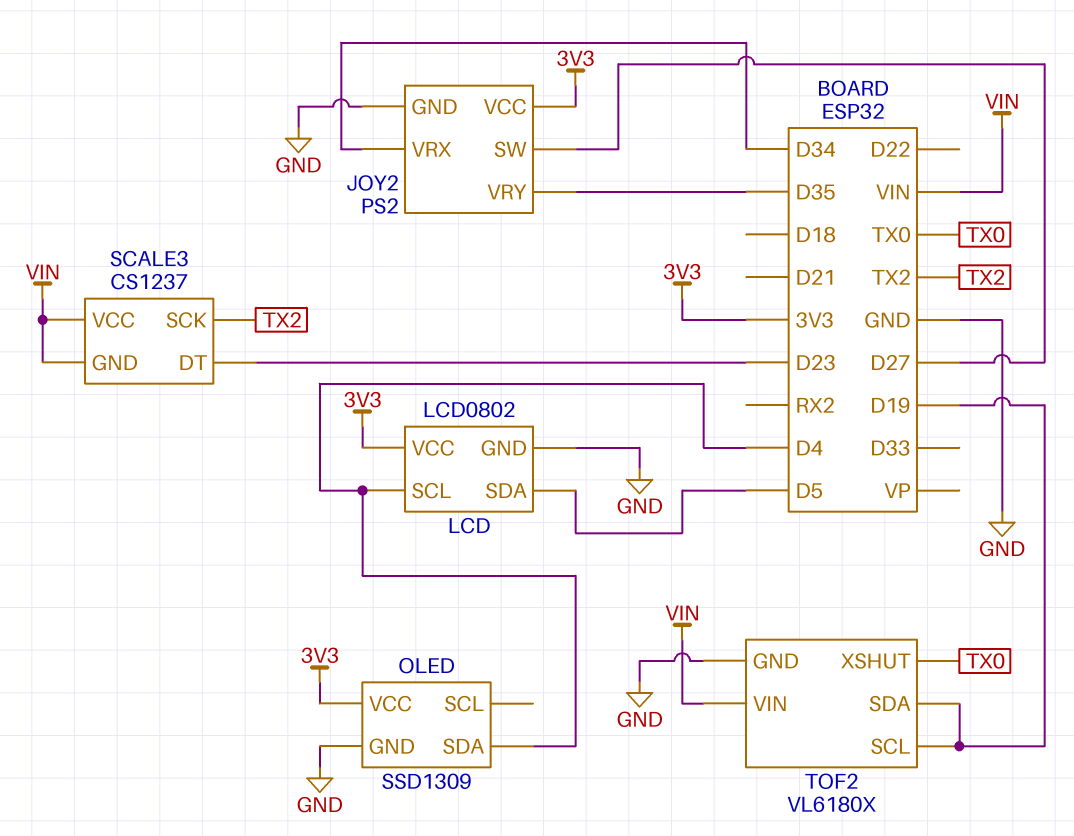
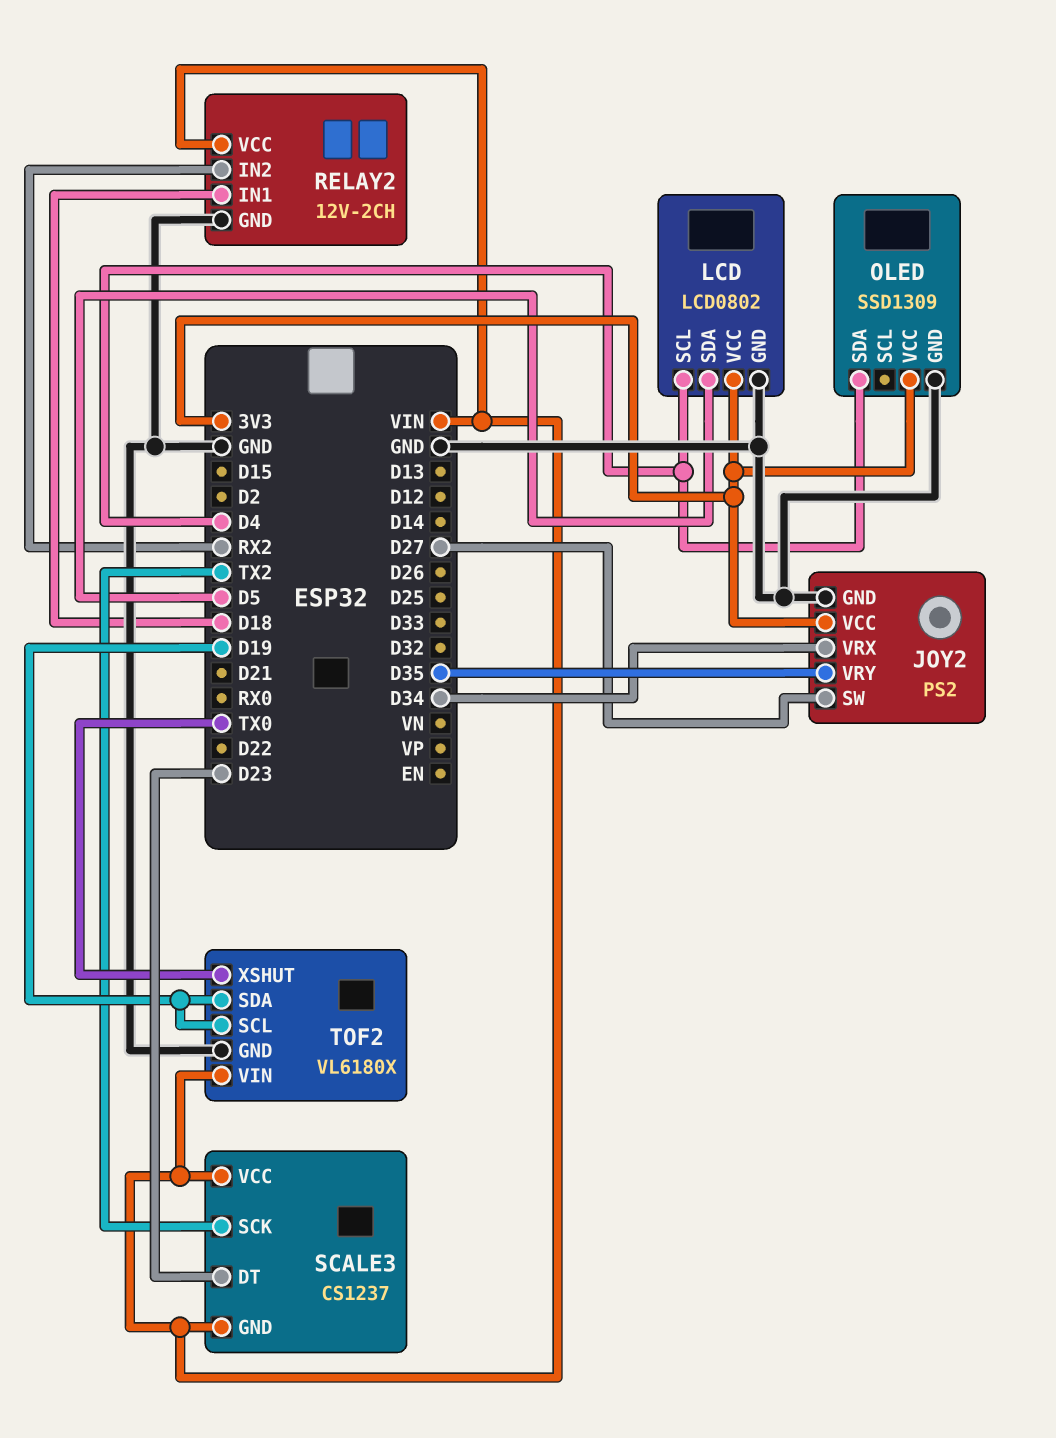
RELAY2: none -> 12V-2CH
RELAY2 pin GND: none -> GND
RELAY2 pin IN1: none -> D18
RELAY2 pin IN2: none -> RX2
RELAY2 pin VCC: none -> VIN

